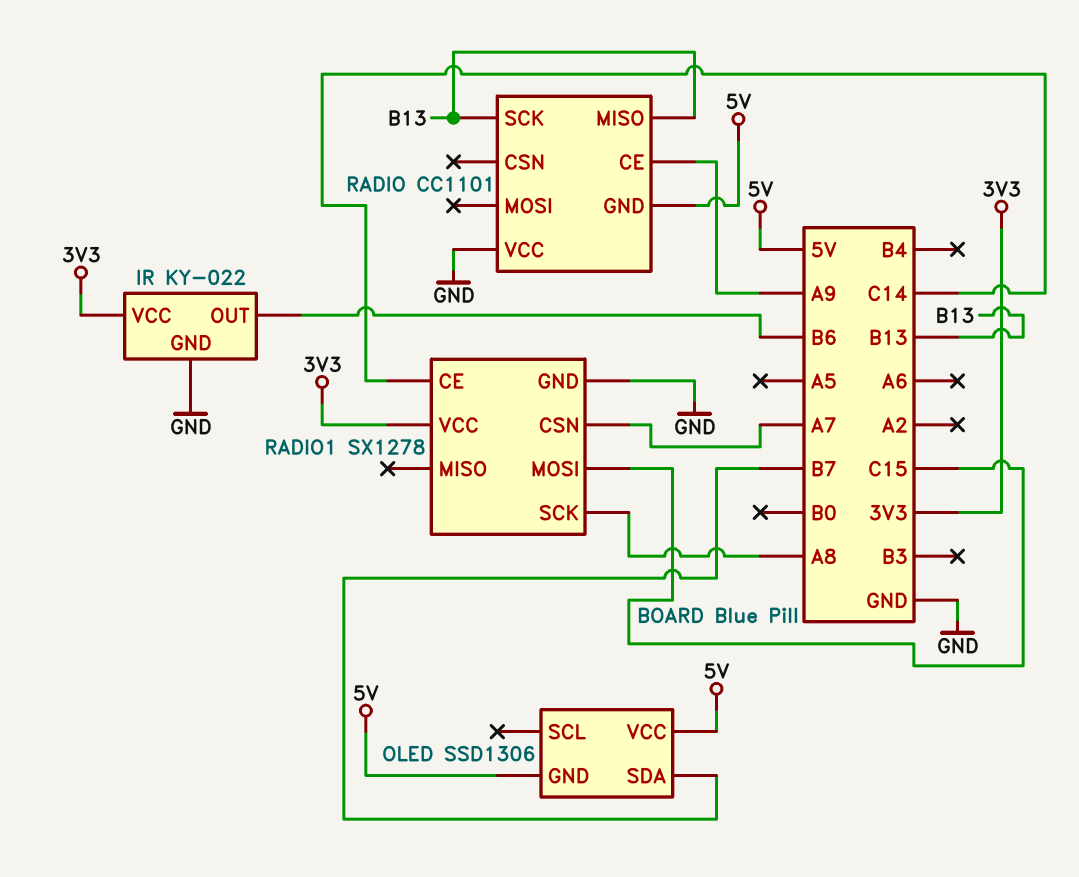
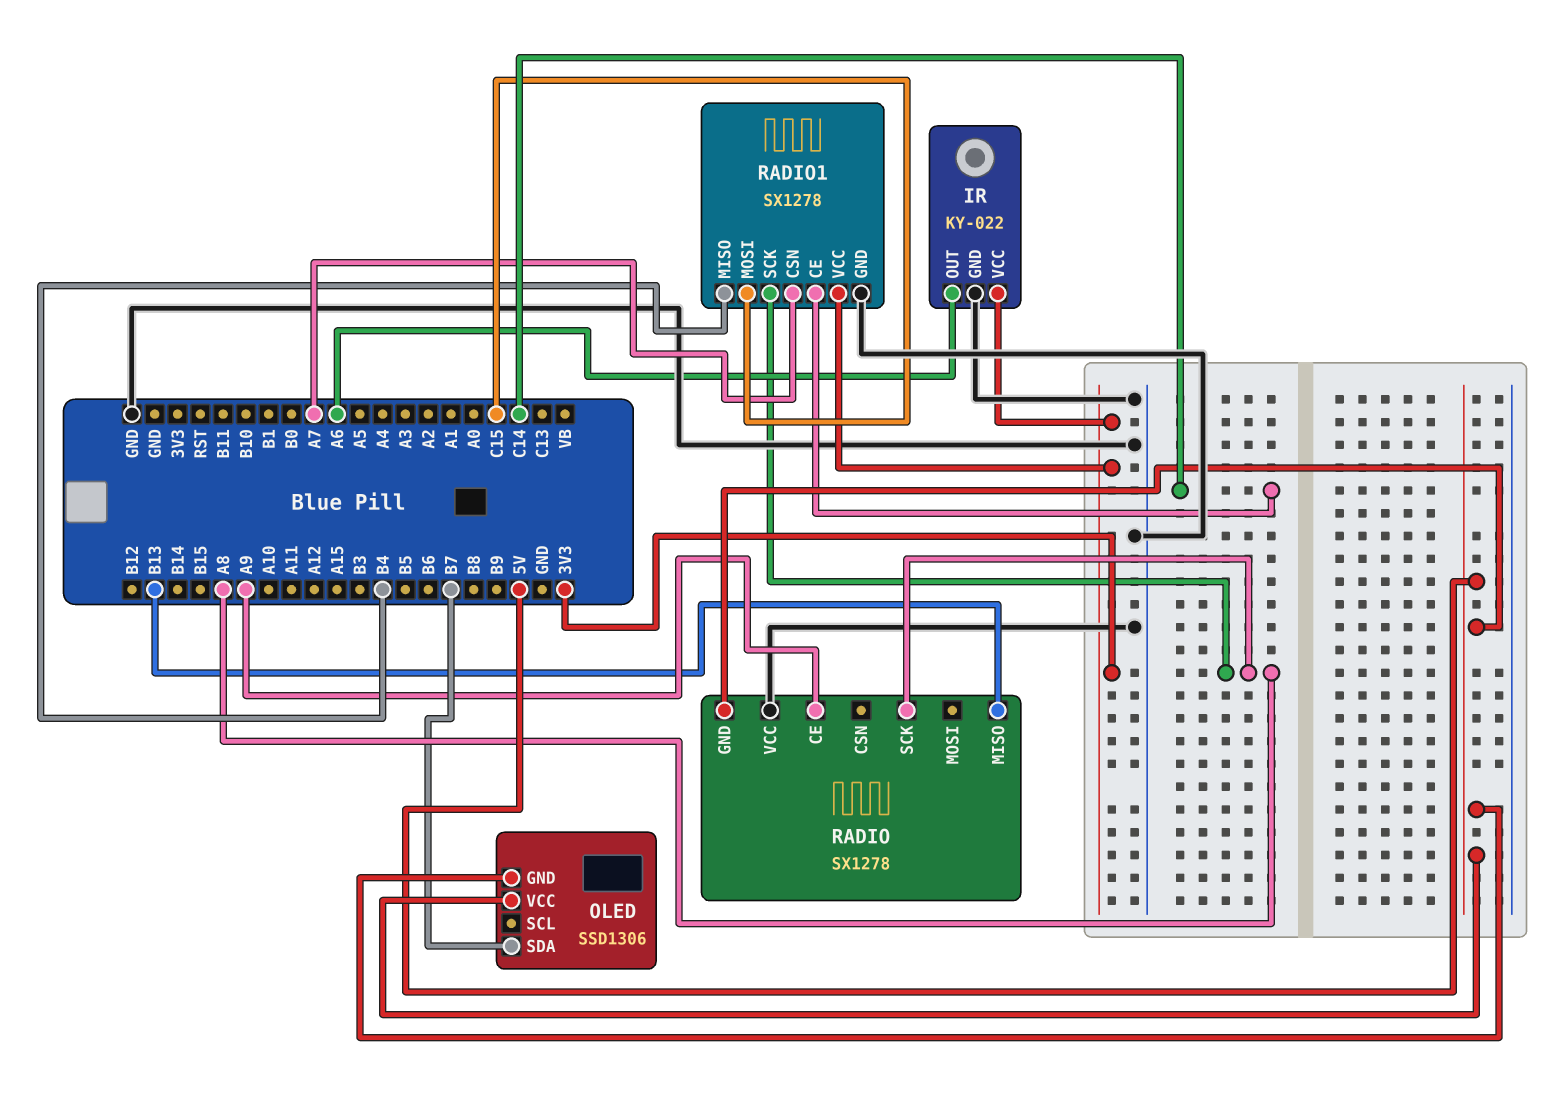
IR pin OUT: B6 -> A6
RADIO: CC1101 -> SX1278
RADIO pin SCK: B13 -> A8
RADIO1 pin MISO: none -> B4

